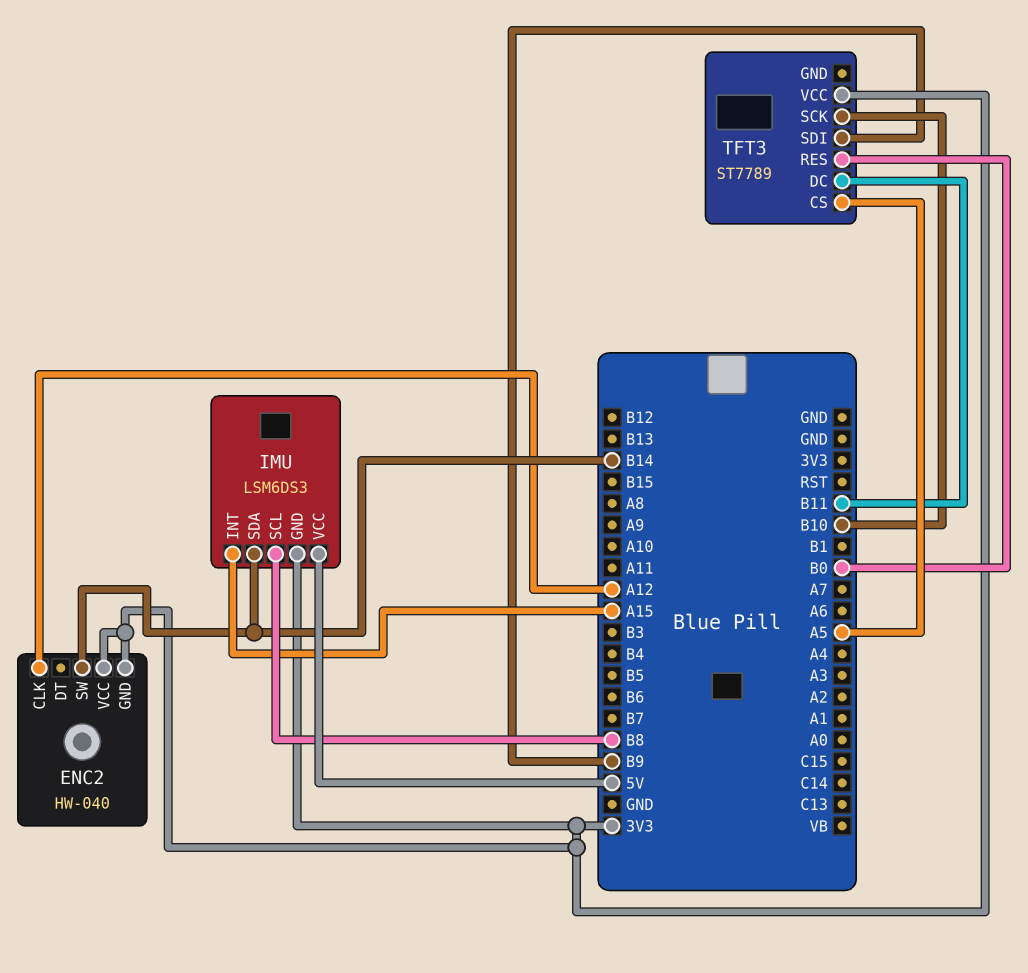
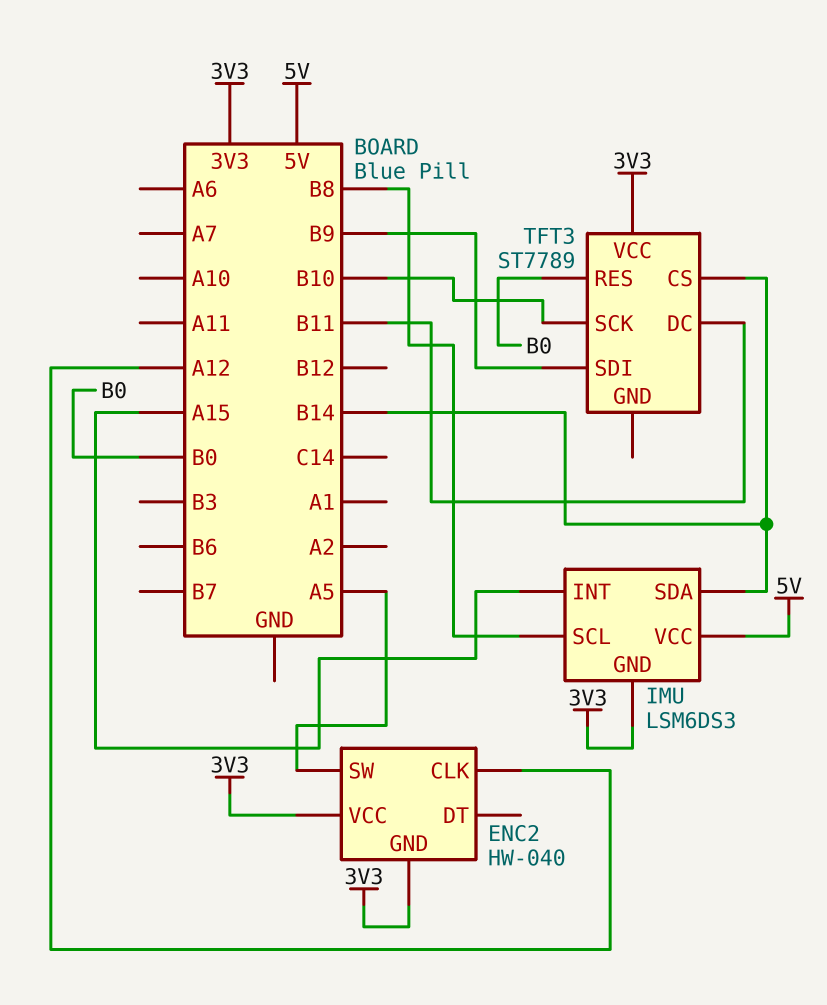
ENC2 pin SW: B14 -> A5
TFT3 pin CS: A5 -> B14

